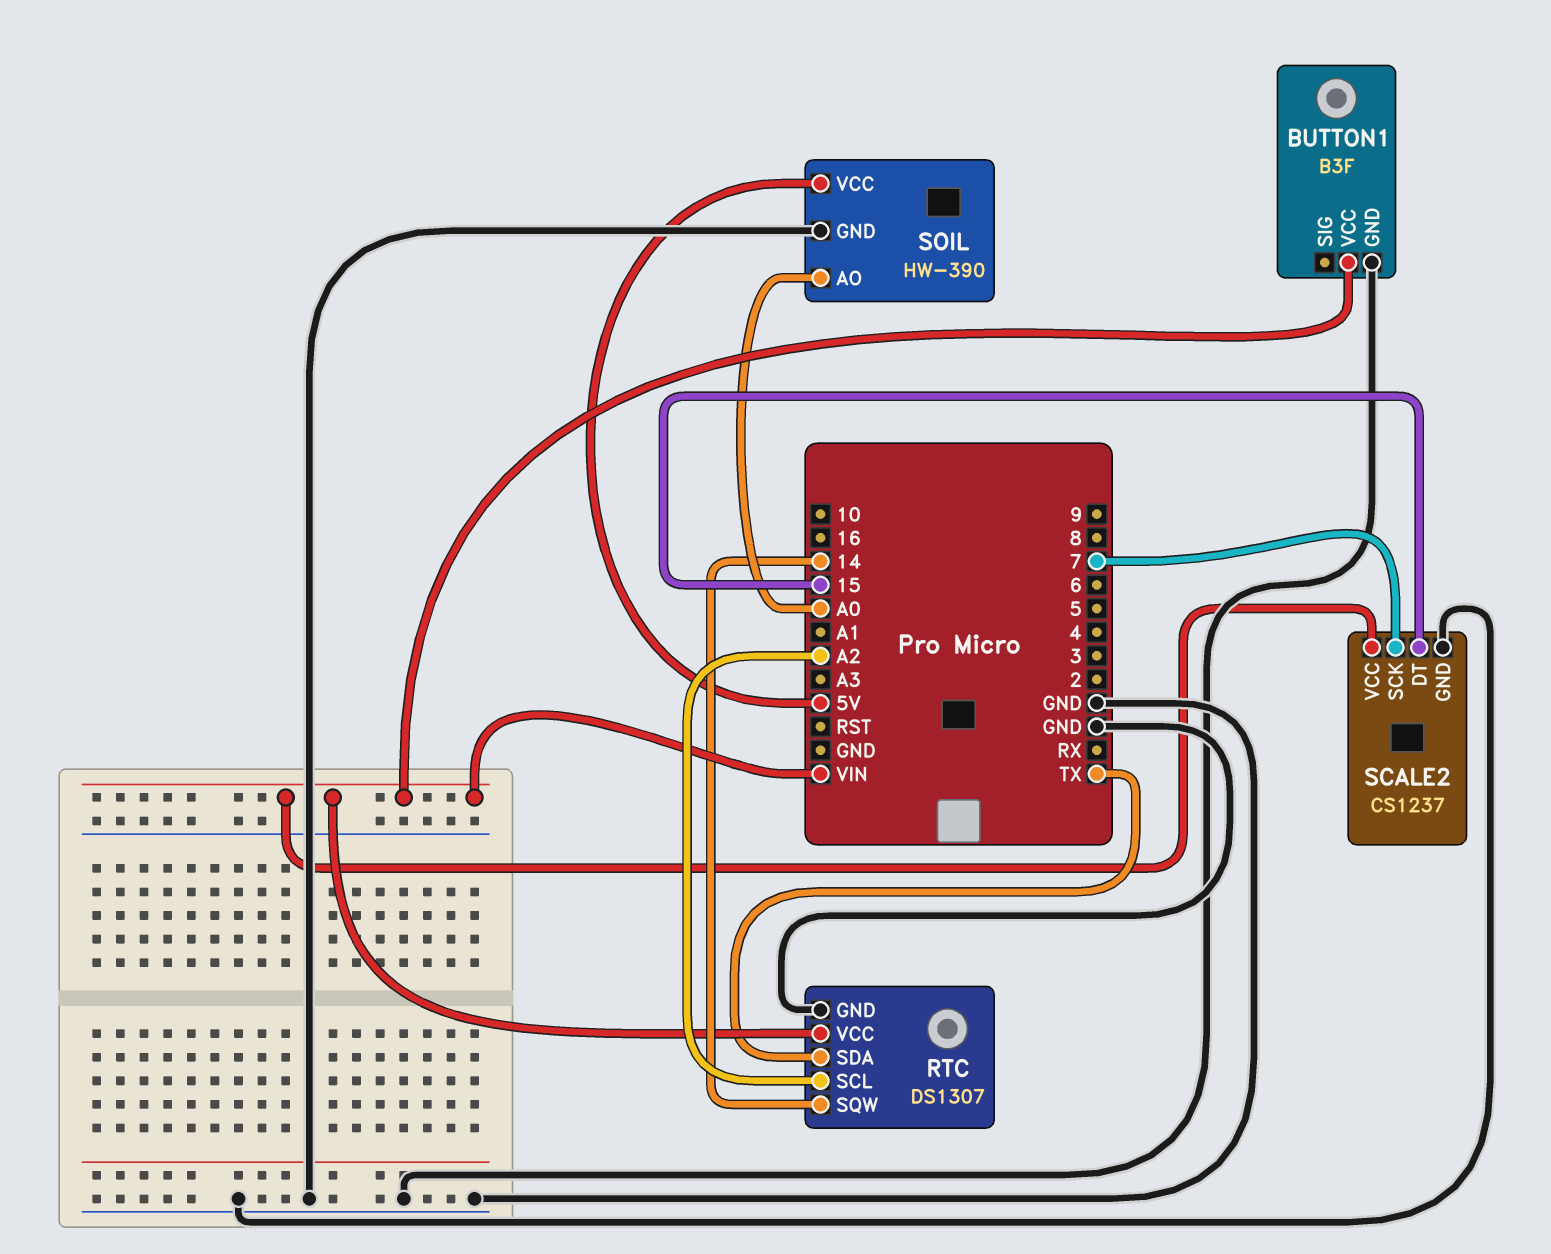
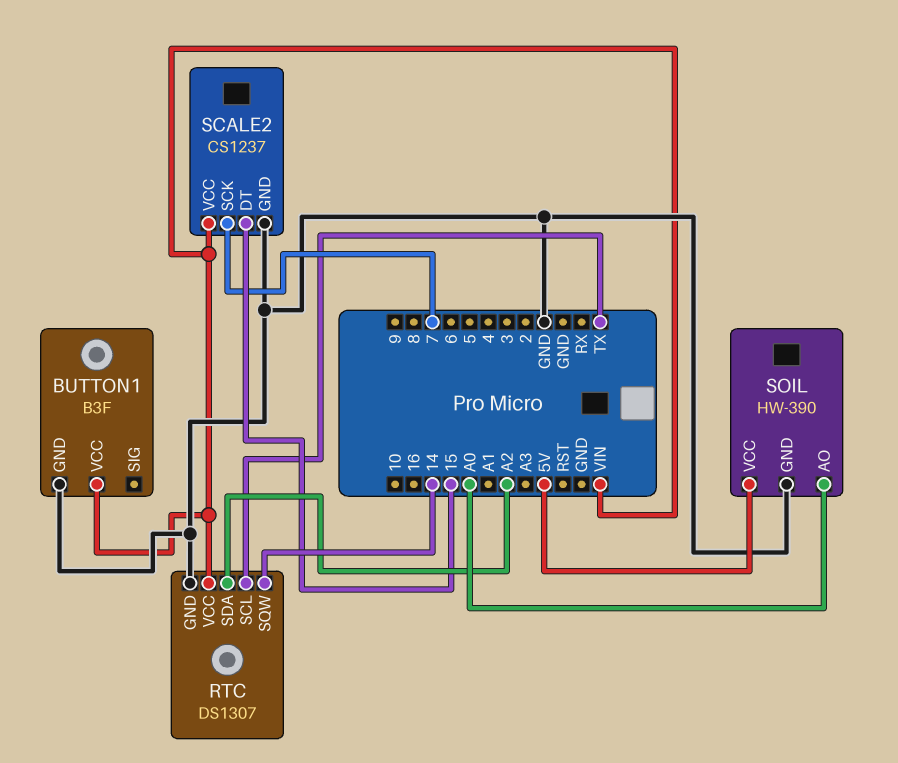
RTC pin SCL: A2 -> TX
RTC pin SDA: TX -> A2

